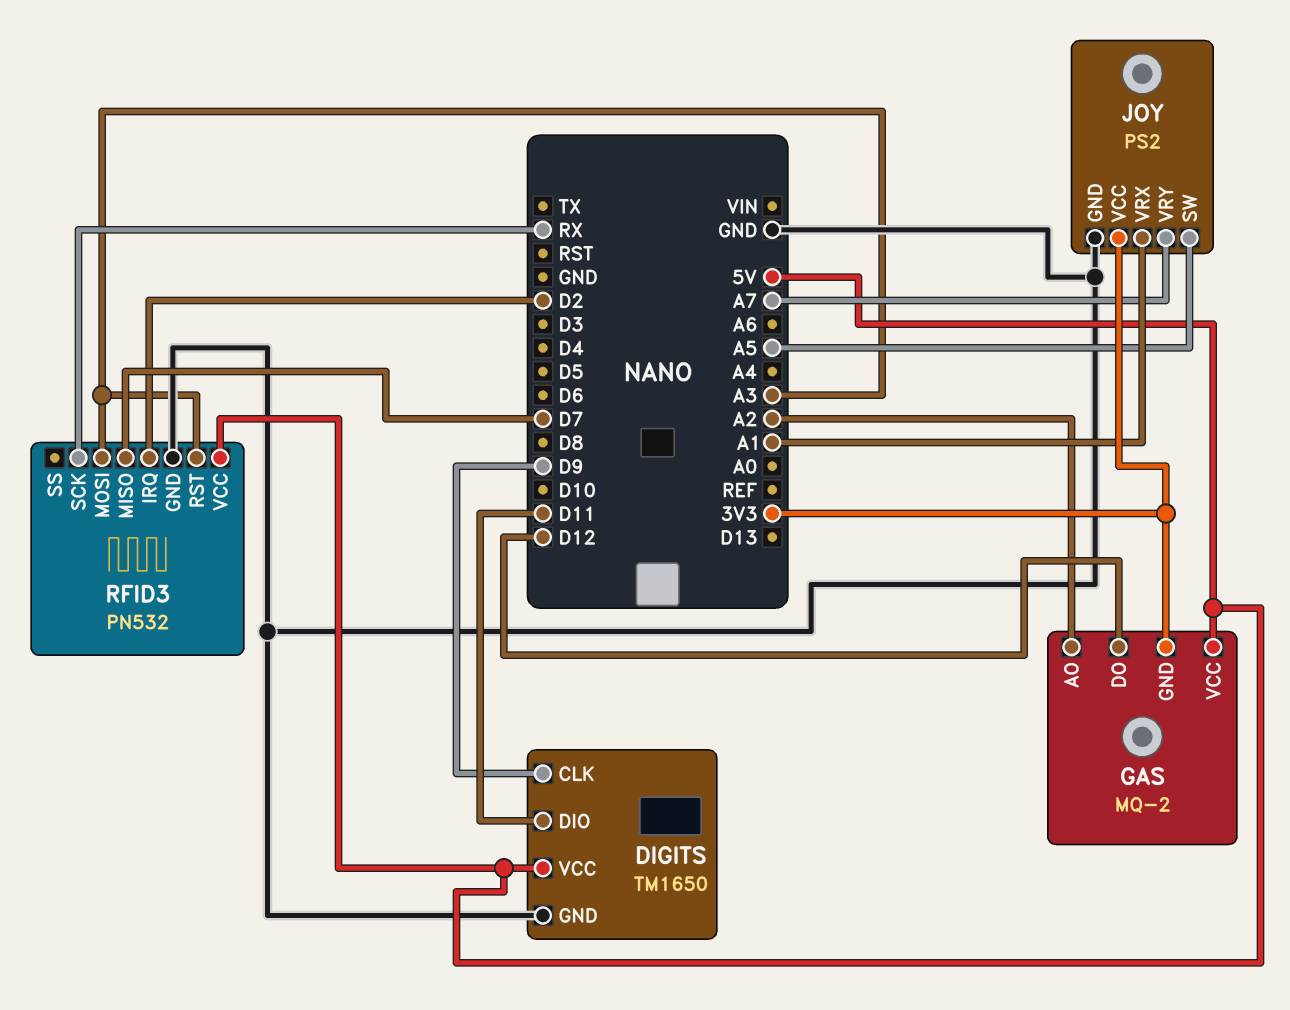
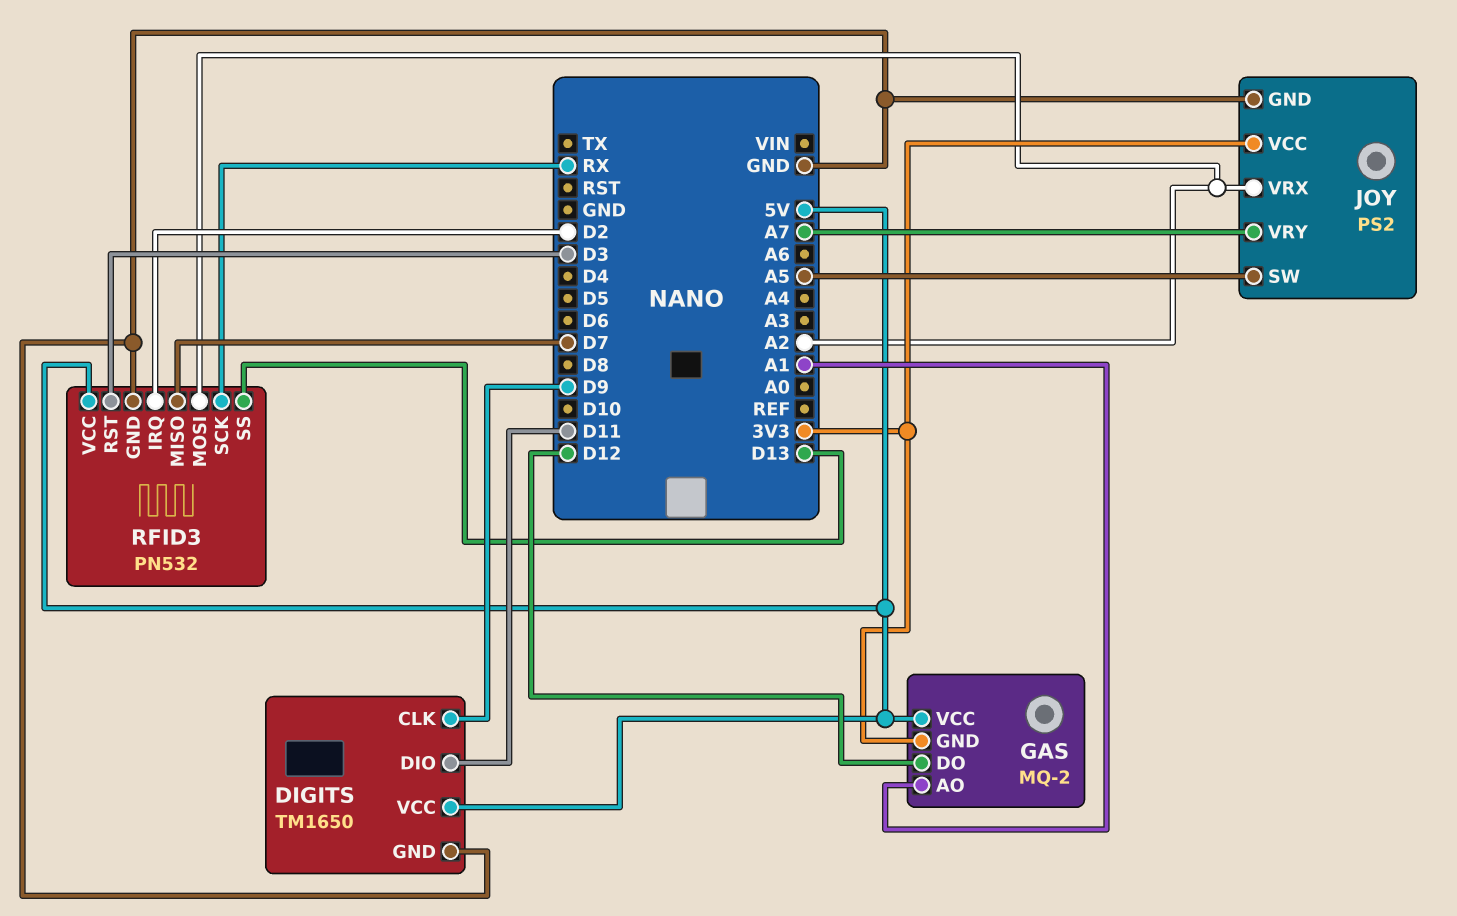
GAS pin AO: A2 -> A1
JOY pin VRX: A1 -> A2
RFID3 pin MOSI: A3 -> A2
RFID3 pin RST: A3 -> D3
RFID3 pin SS: none -> D13

